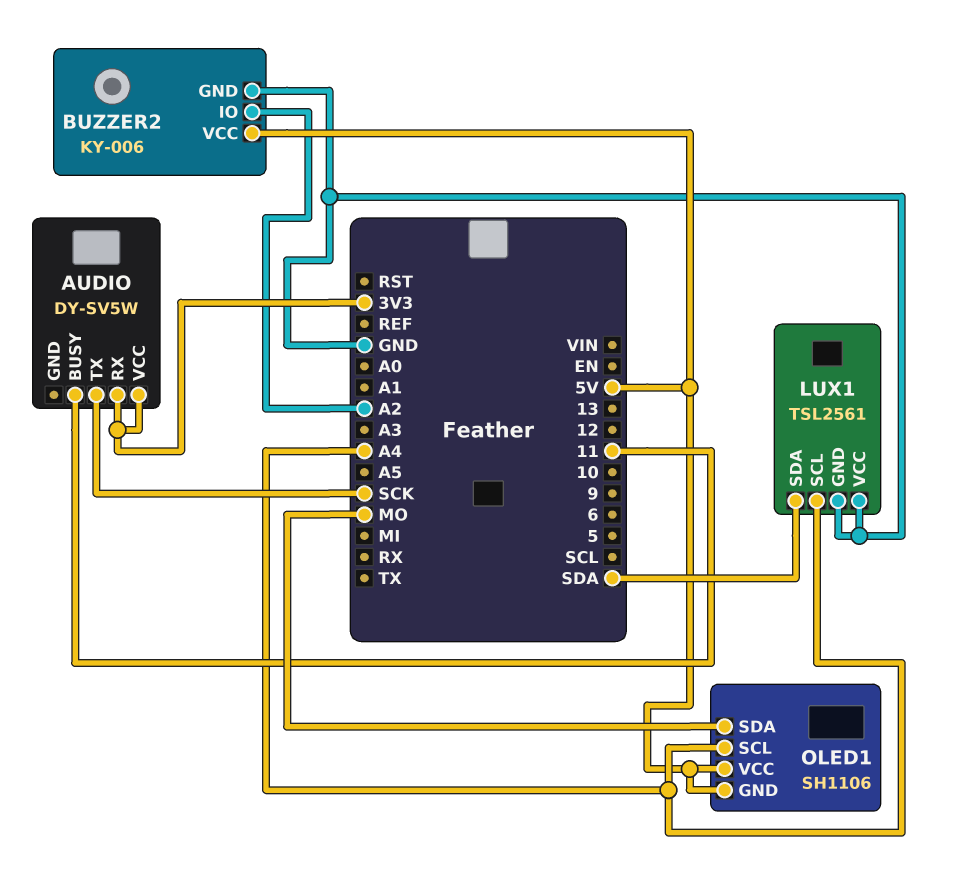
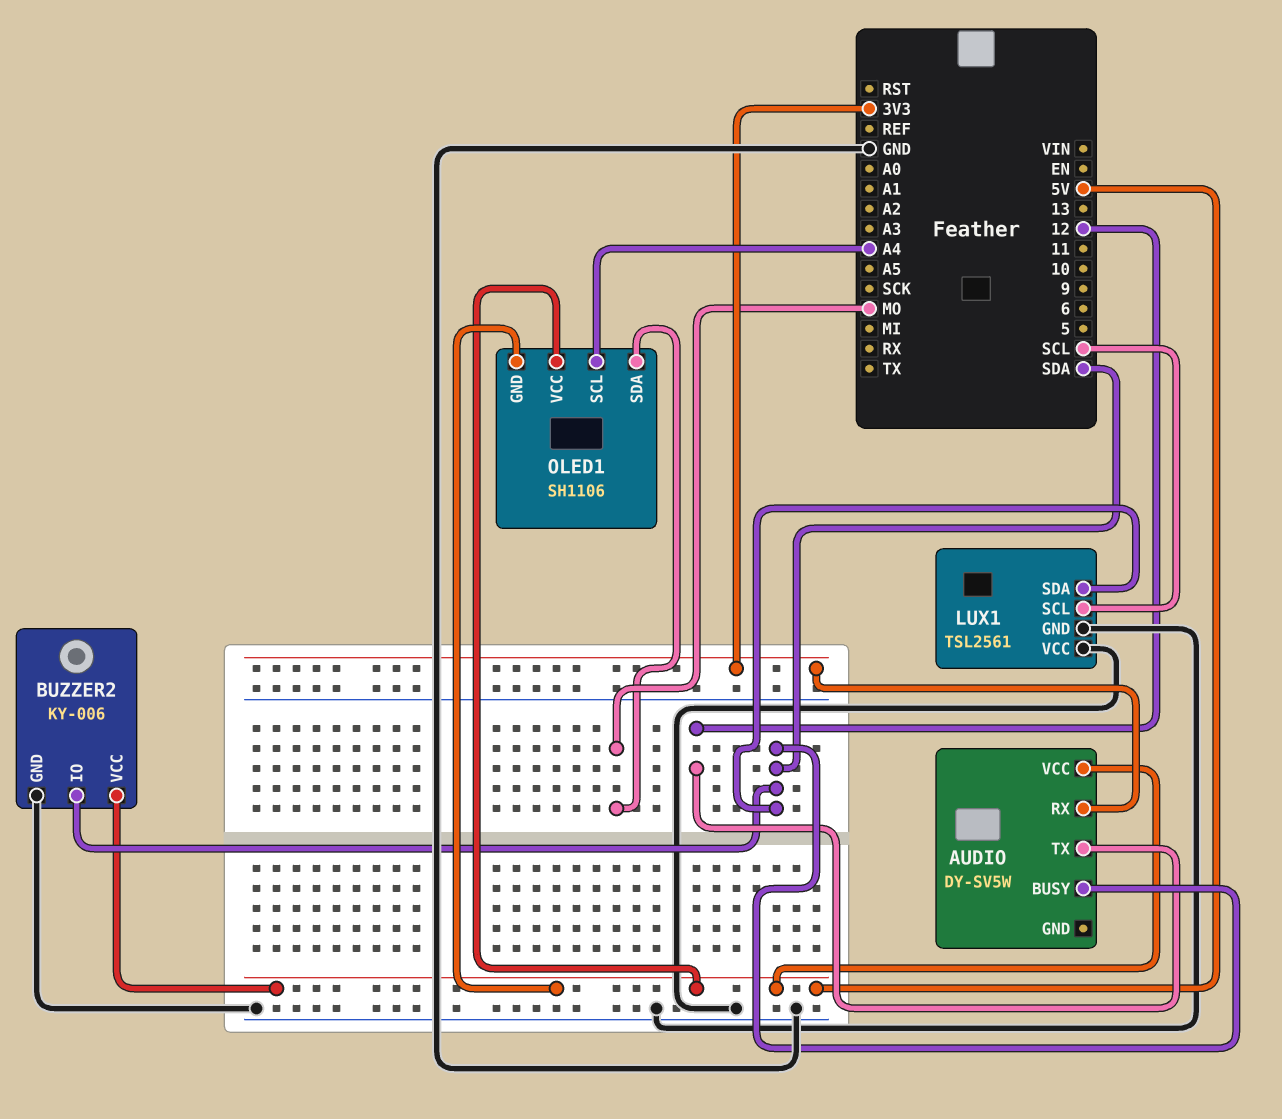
AUDIO pin BUSY: 11 -> SDA
AUDIO pin TX: SCK -> 12
AUDIO pin VCC: 3V3 -> 5V
BUZZER2 pin IO: A2 -> SDA
LUX1 pin SCL: A4 -> SCL

